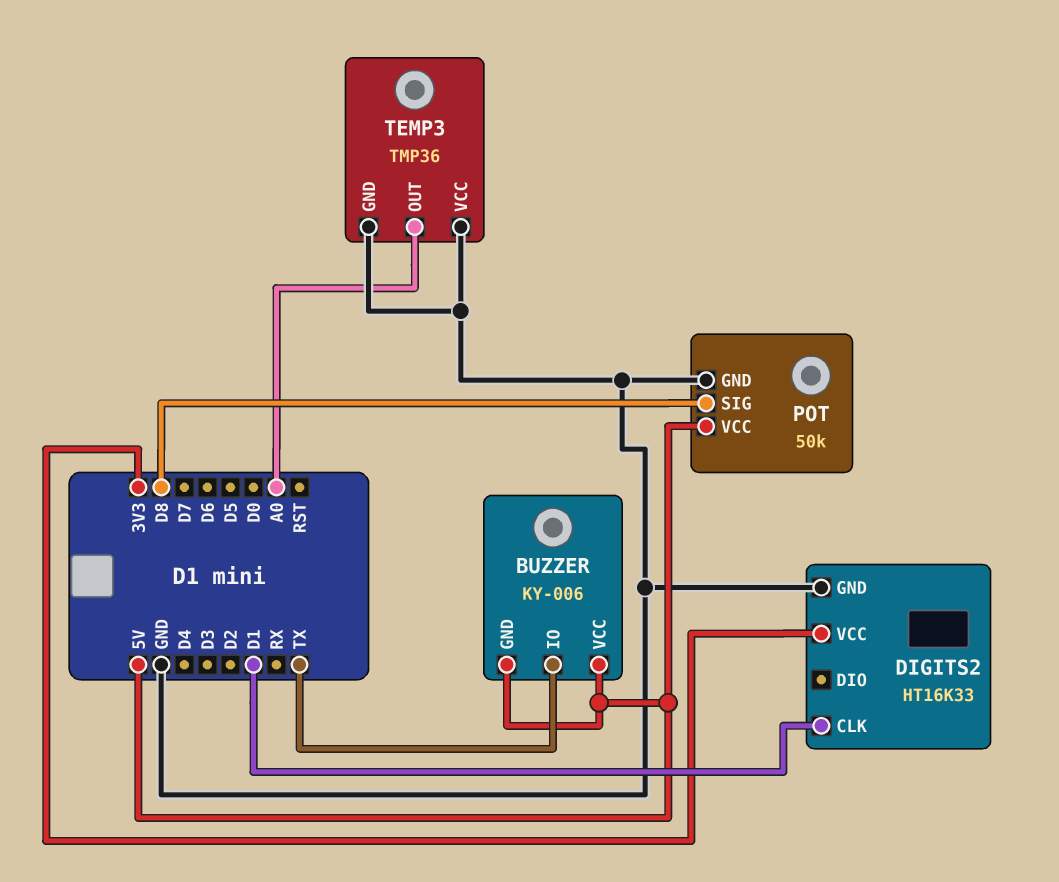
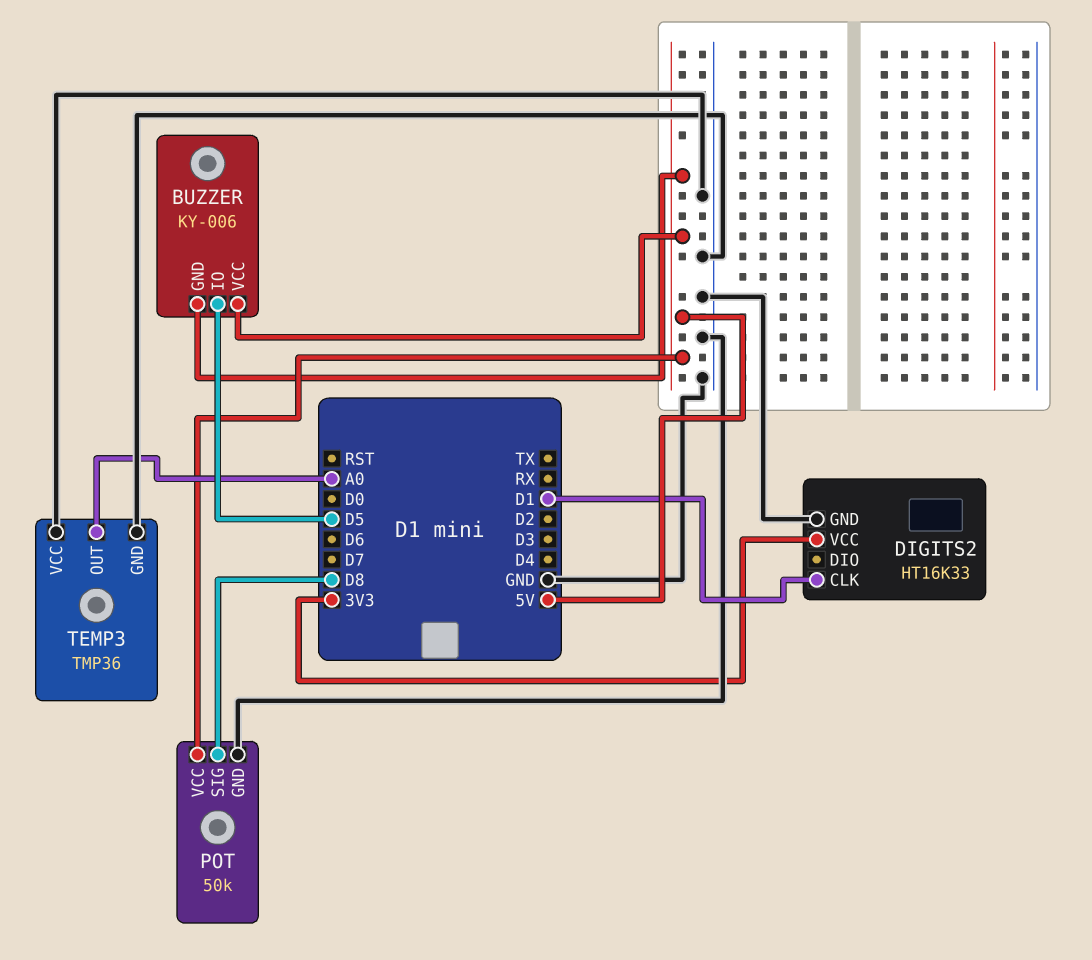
BUZZER pin IO: TX -> D5

